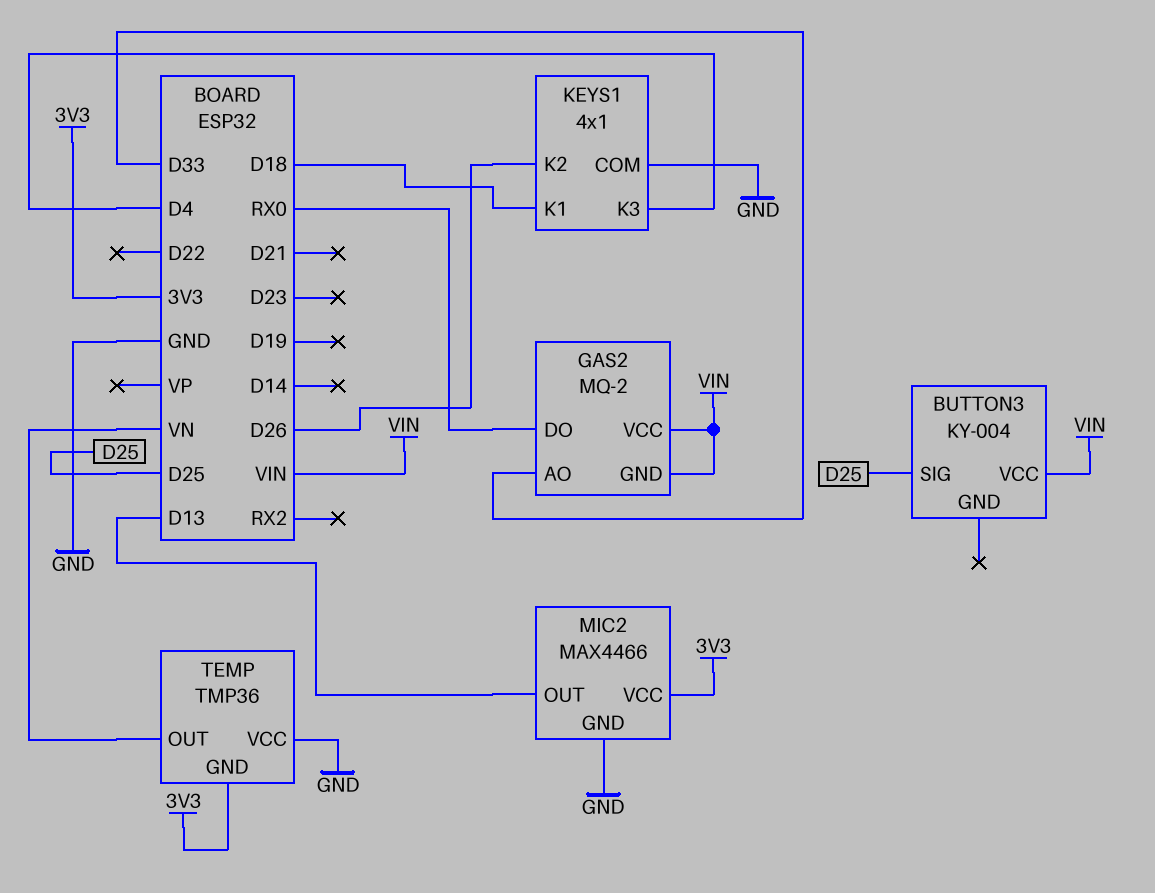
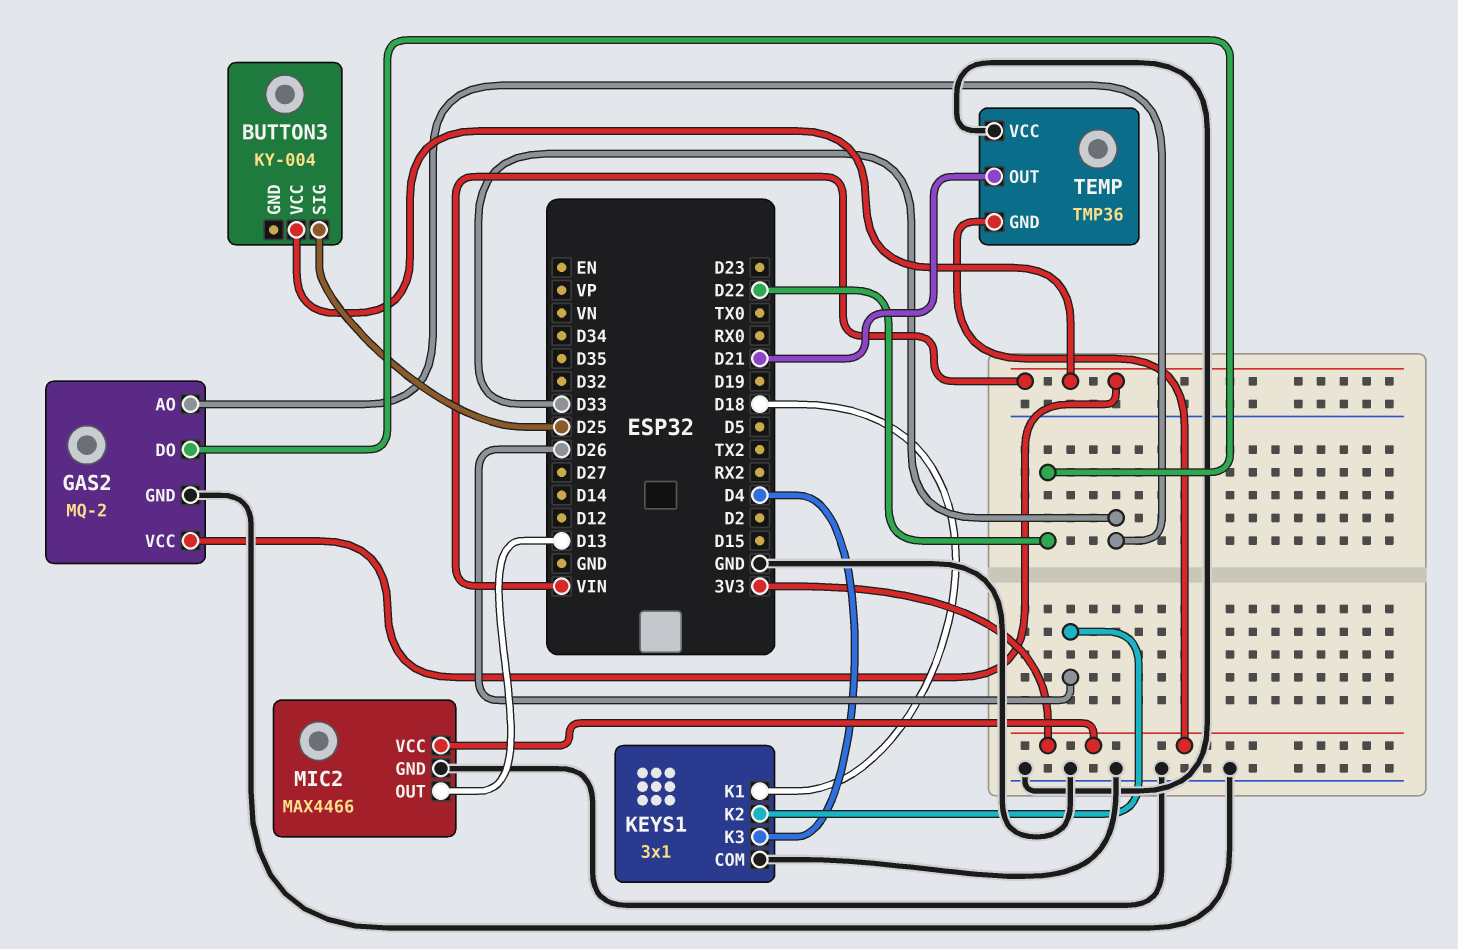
GAS2 pin DO: RX0 -> D22
GAS2 pin GND: VIN -> GND
KEYS1: 4x1 -> 3x1
TEMP pin OUT: VN -> D21

